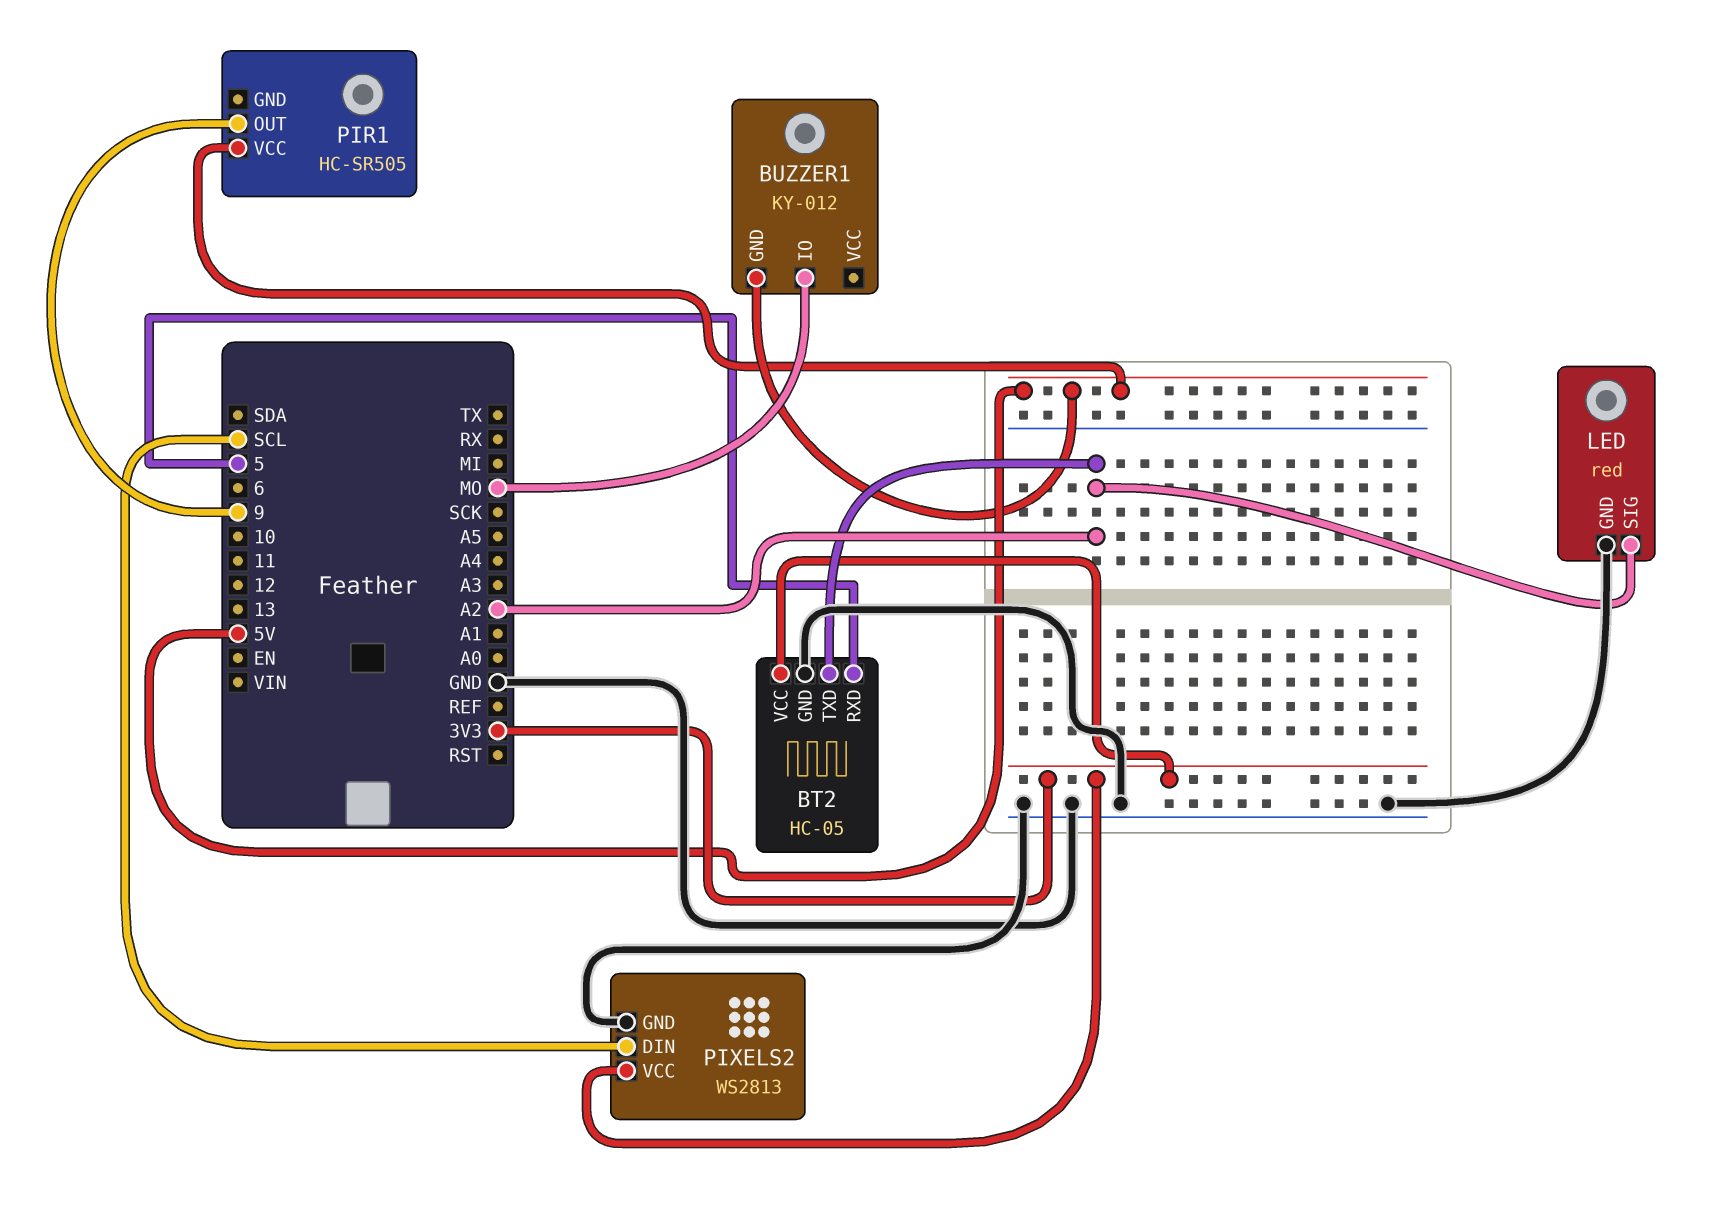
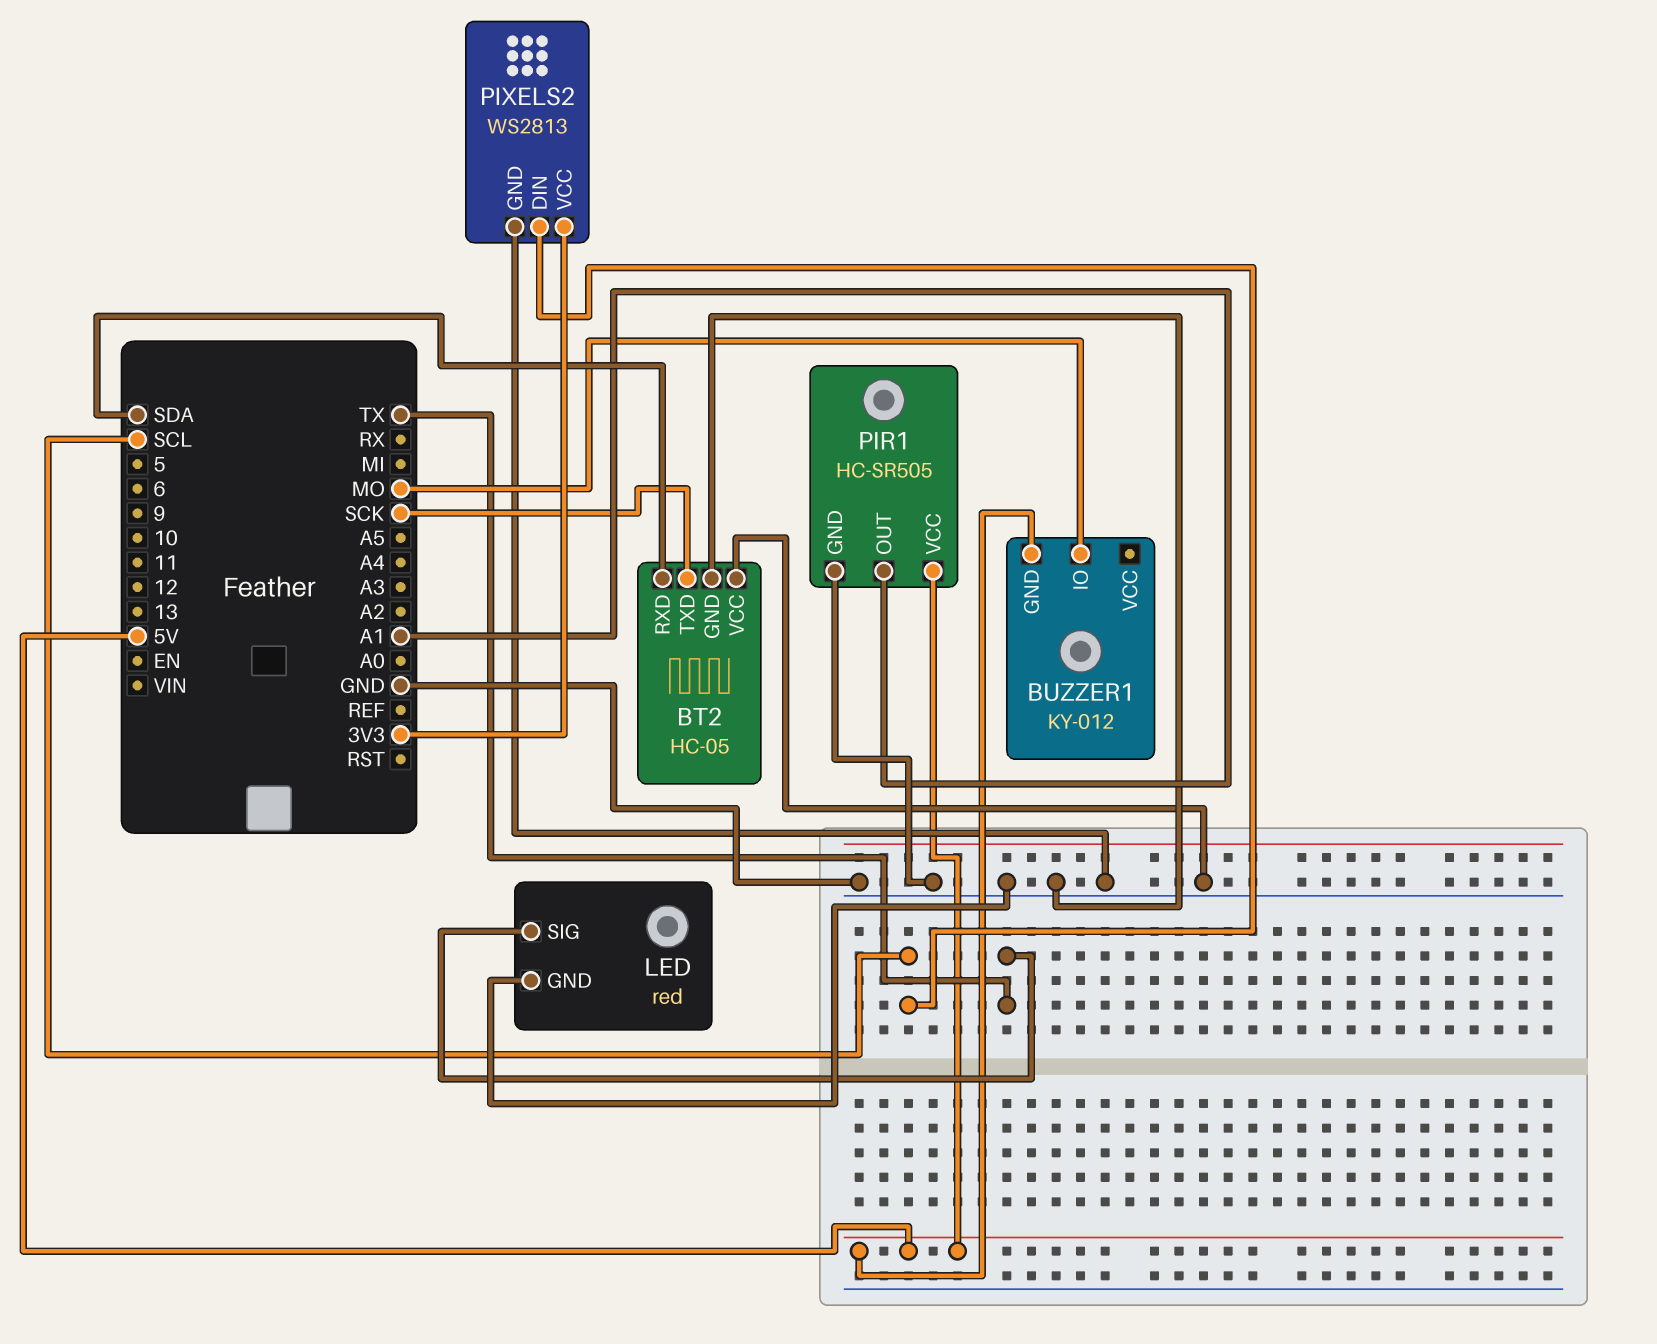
BT2 pin RXD: 5 -> SDA
BT2 pin TXD: A2 -> SCK
BT2 pin VCC: 3V3 -> GND
LED pin SIG: A2 -> TX
PIR1 pin GND: none -> GND
PIR1 pin OUT: 9 -> A1

